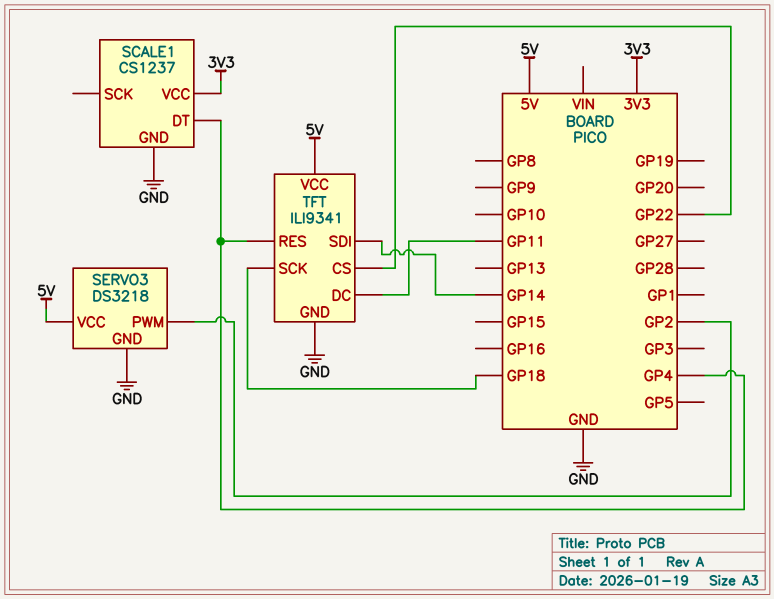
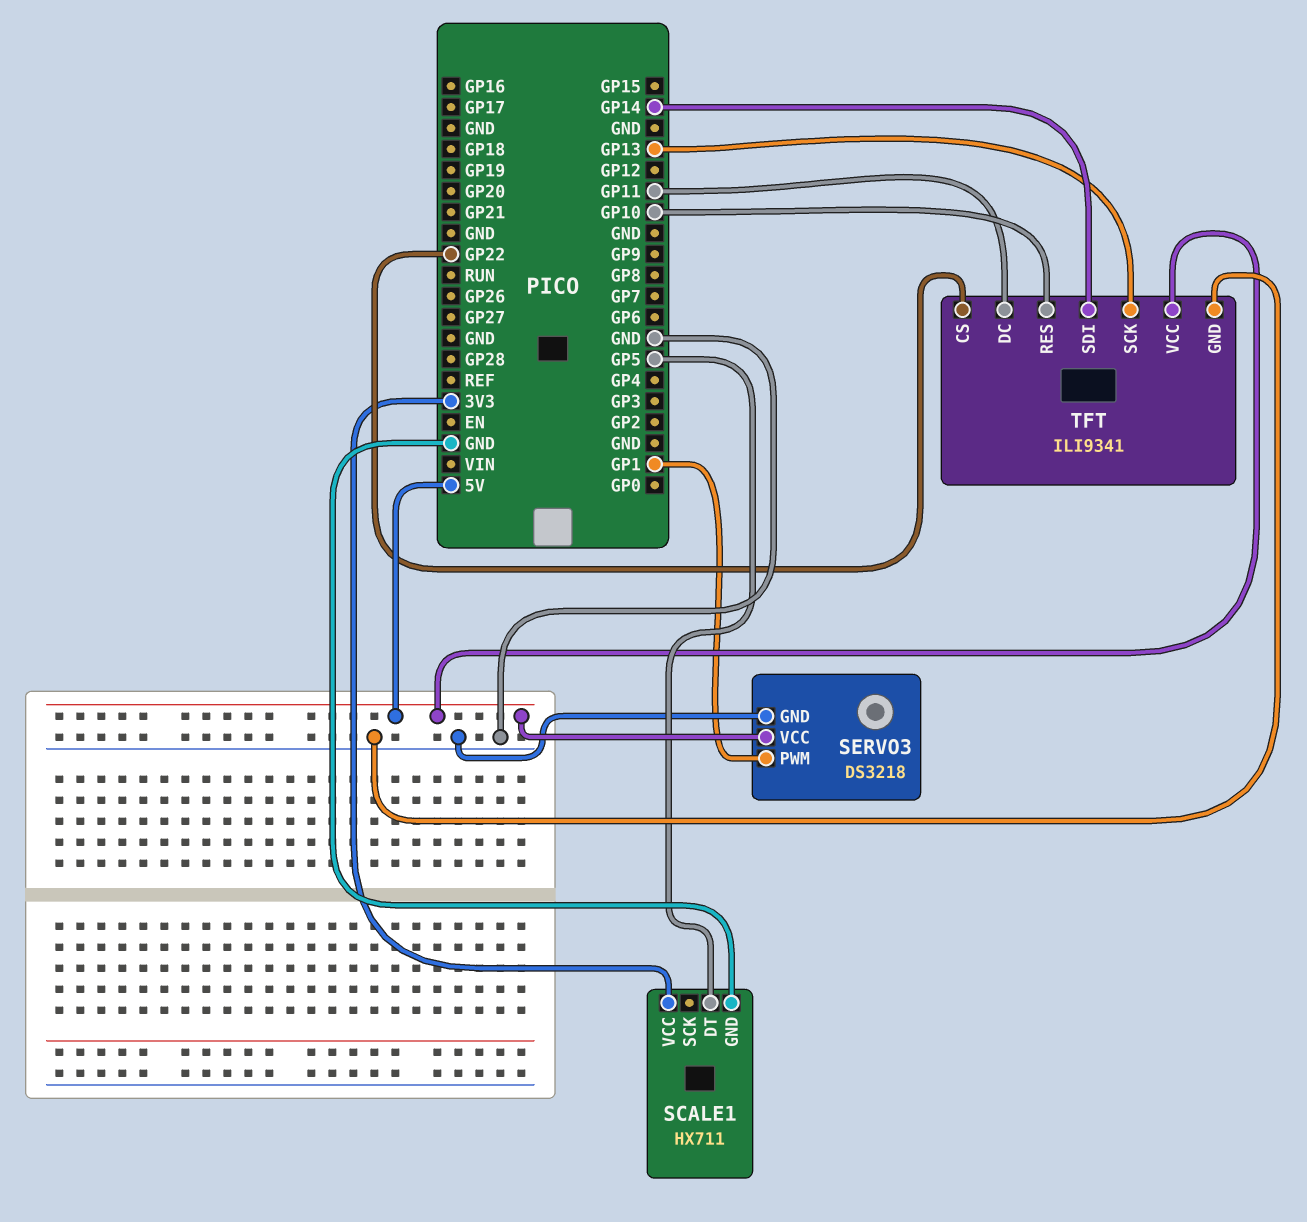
SCALE1: CS1237 -> HX711
SCALE1 pin DT: GP4 -> GP5
SERVO3 pin PWM: GP2 -> GP1
TFT pin RES: GP4 -> GP10
TFT pin SCK: GP18 -> GP13

